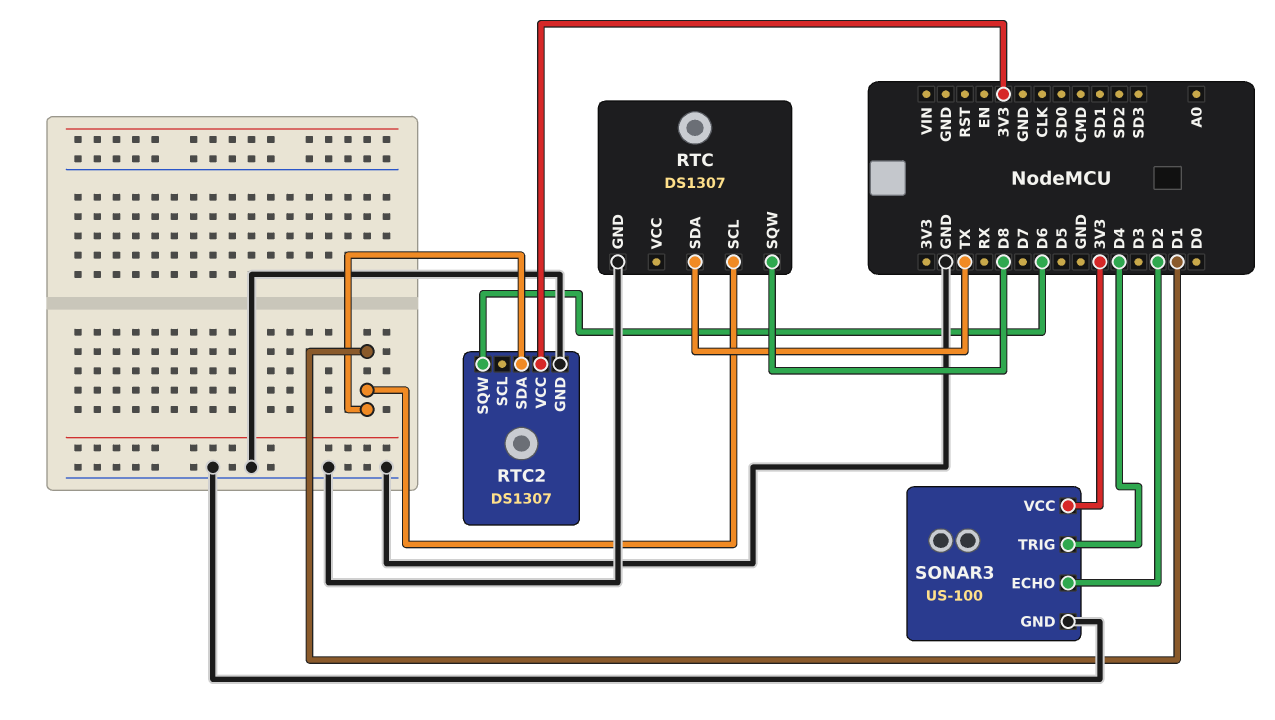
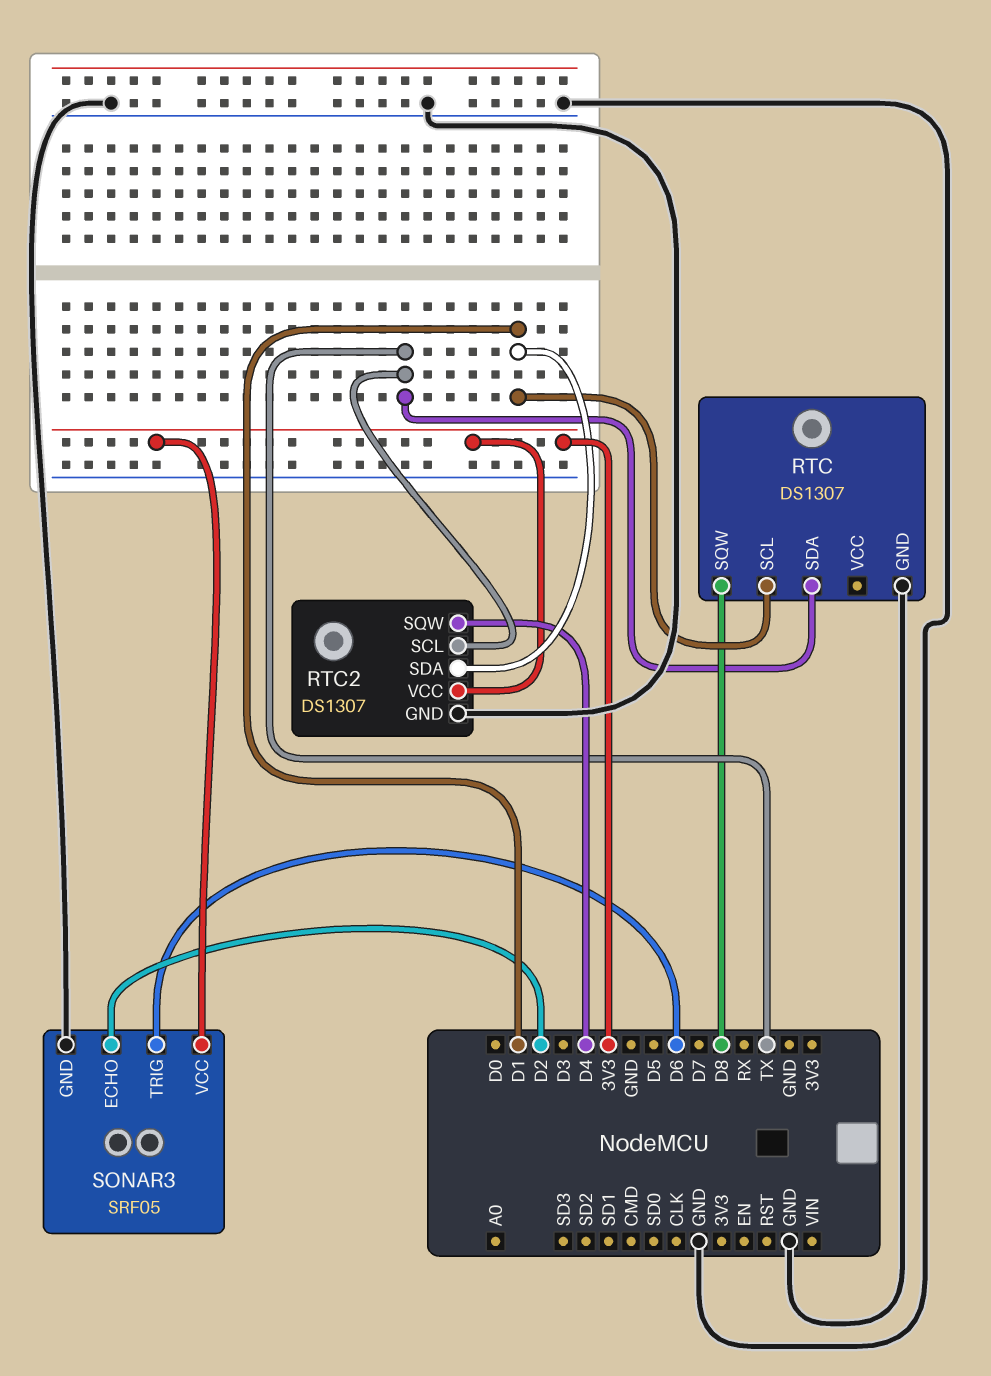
RTC2 pin SCL: none -> TX
RTC2 pin SQW: D6 -> D4
SONAR3: US-100 -> SRF05
SONAR3 pin TRIG: D4 -> D6

